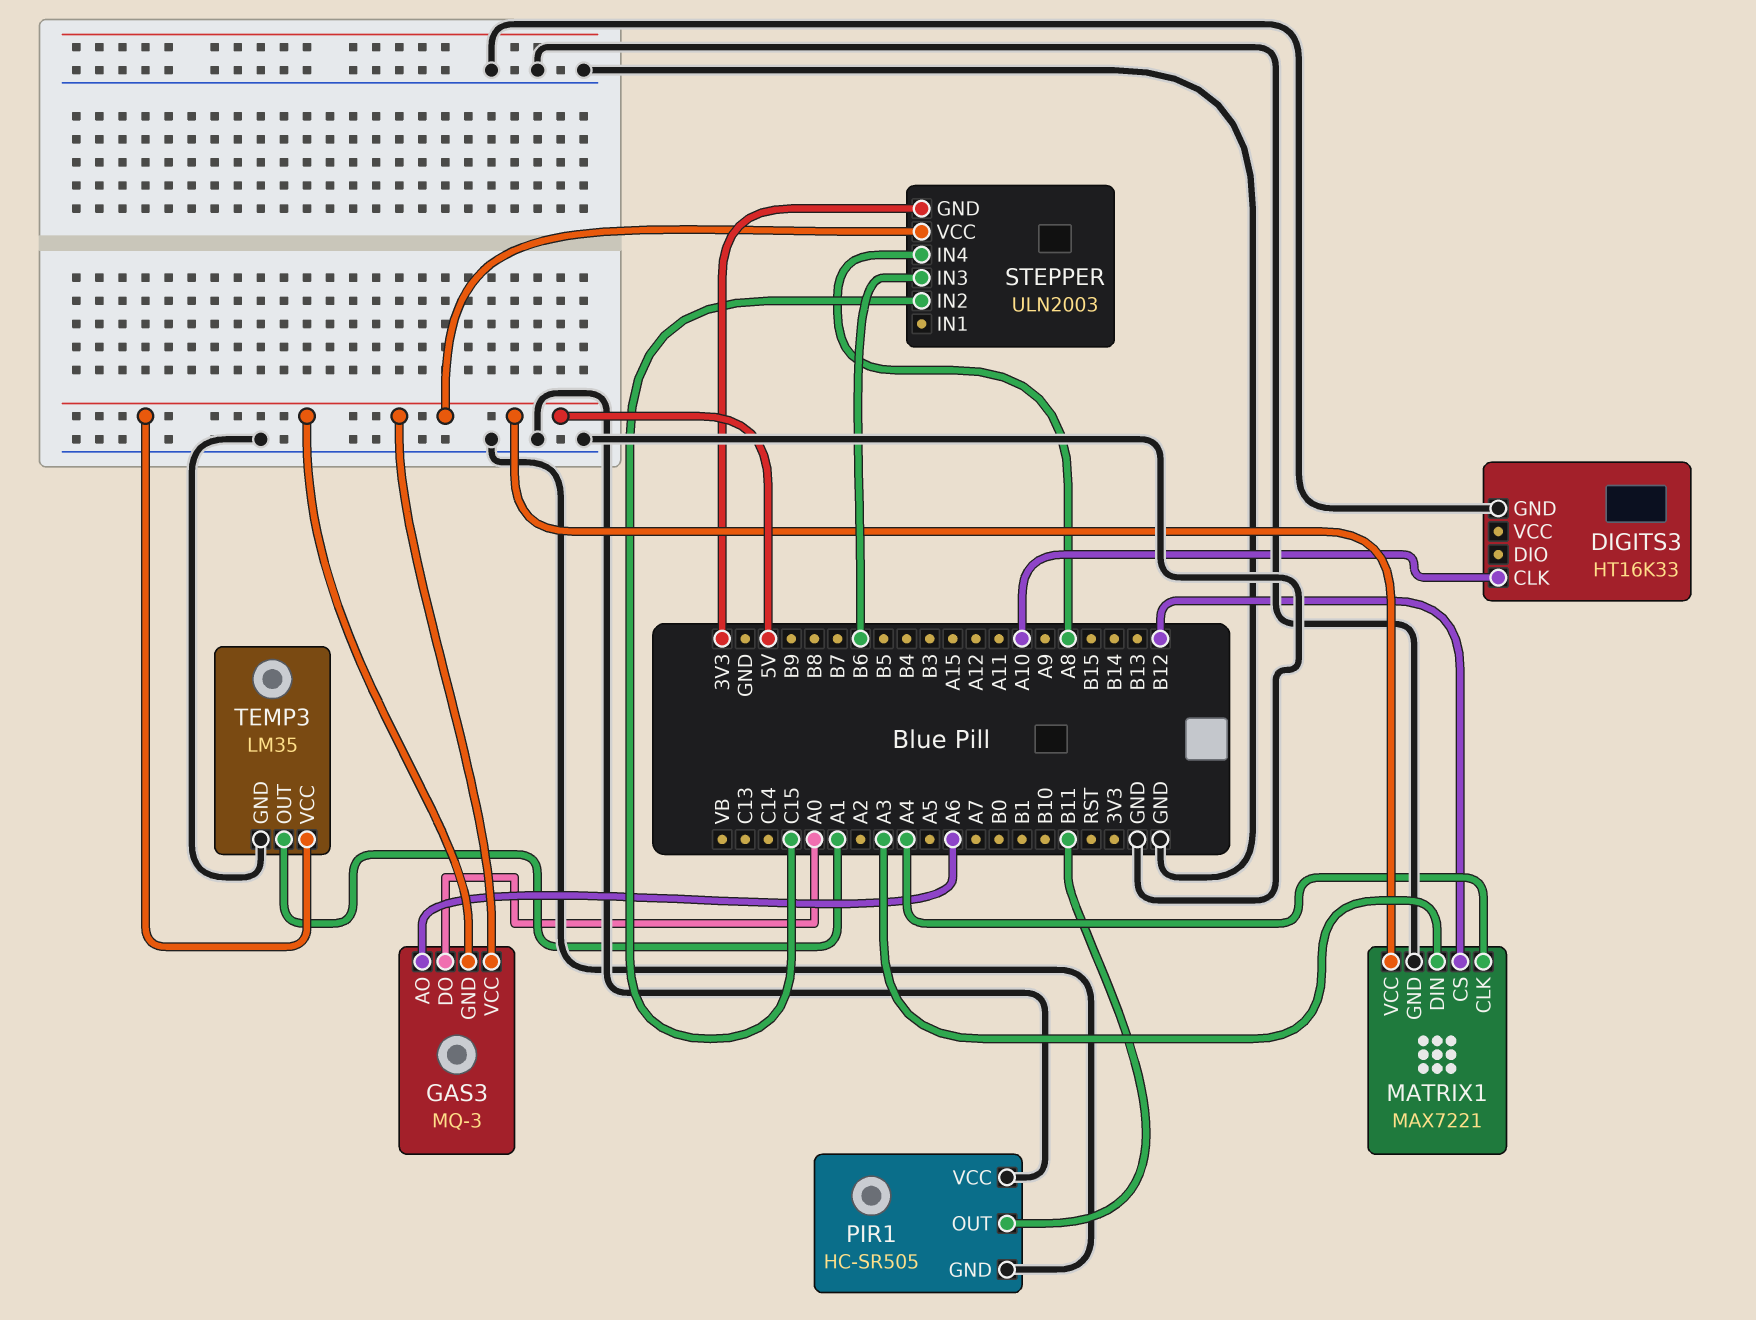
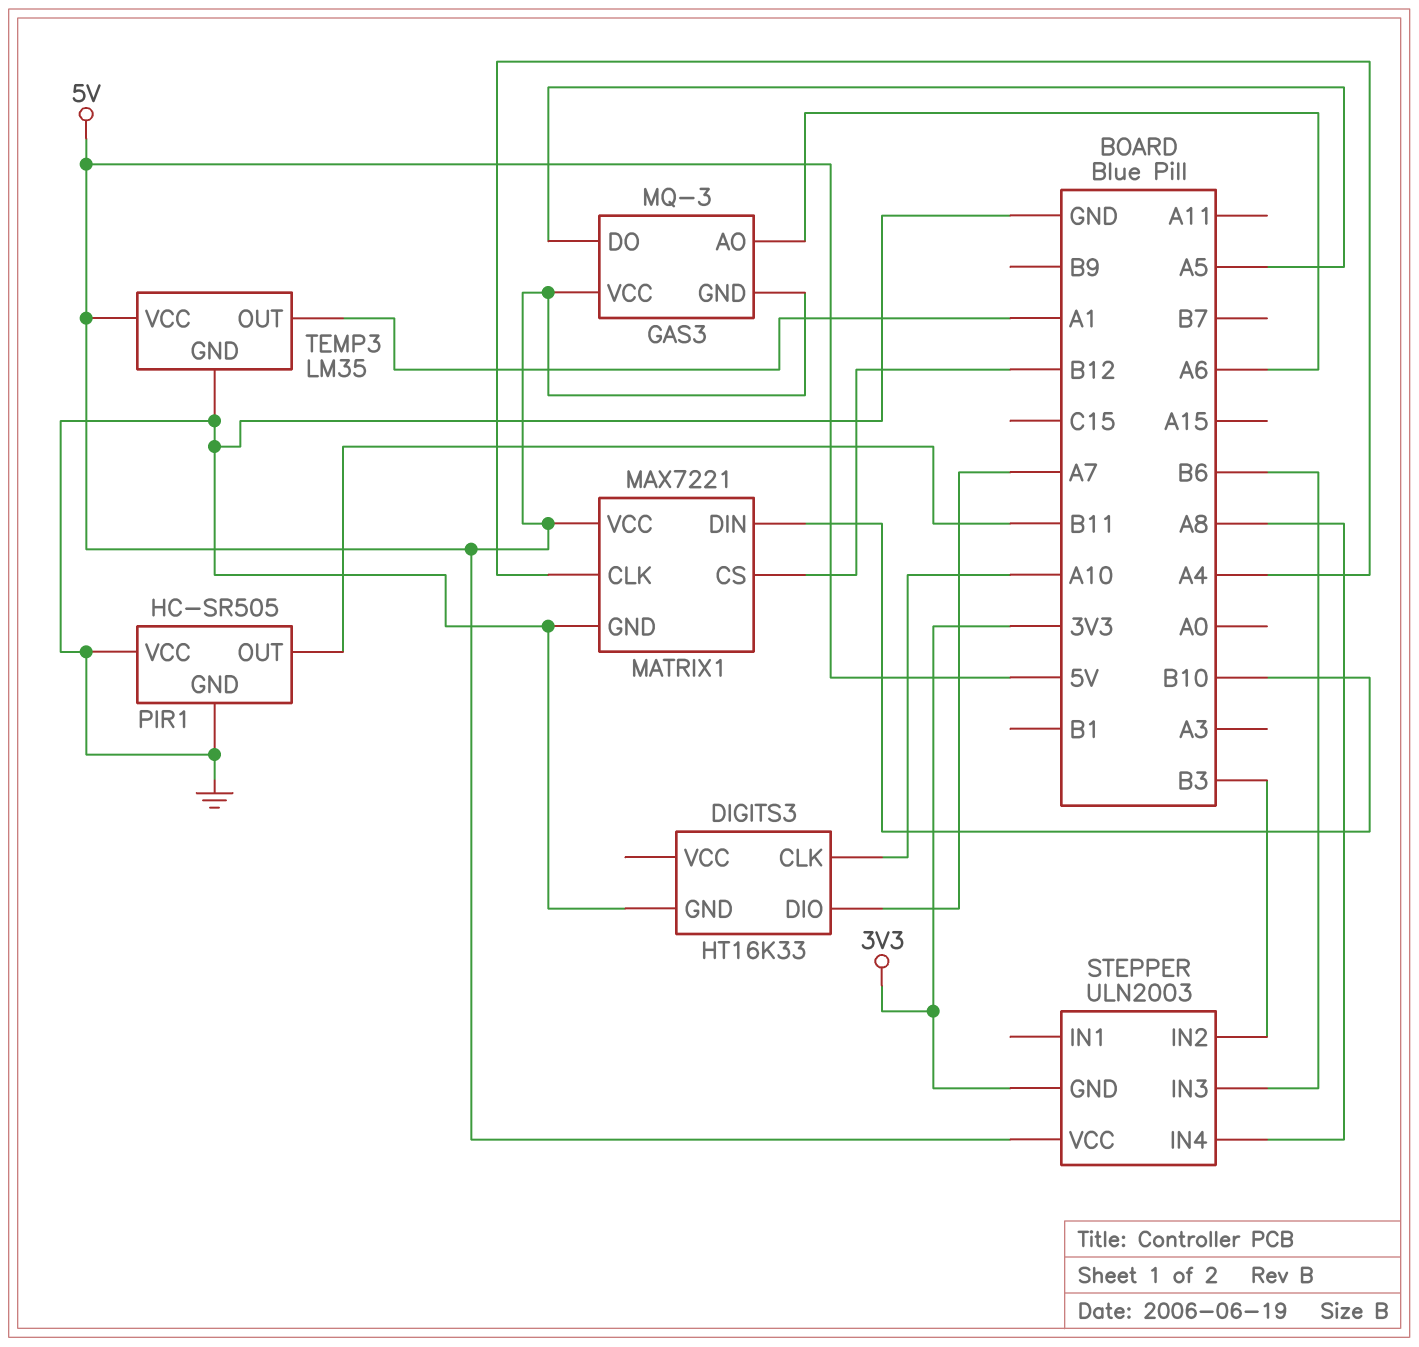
DIGITS3 pin DIO: none -> A7
GAS3 pin DO: A0 -> A5
MATRIX1 pin DIN: A3 -> B10
STEPPER pin IN2: C15 -> B3

